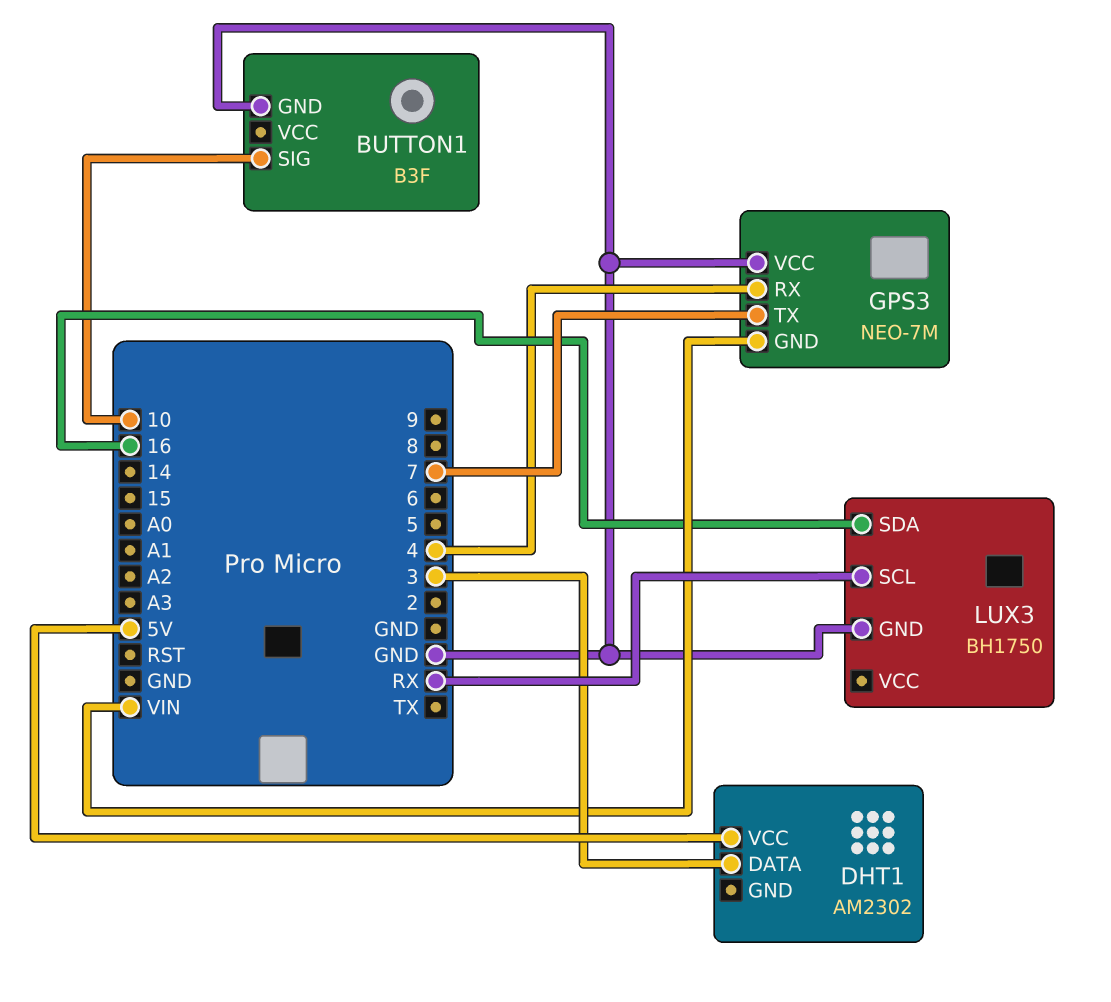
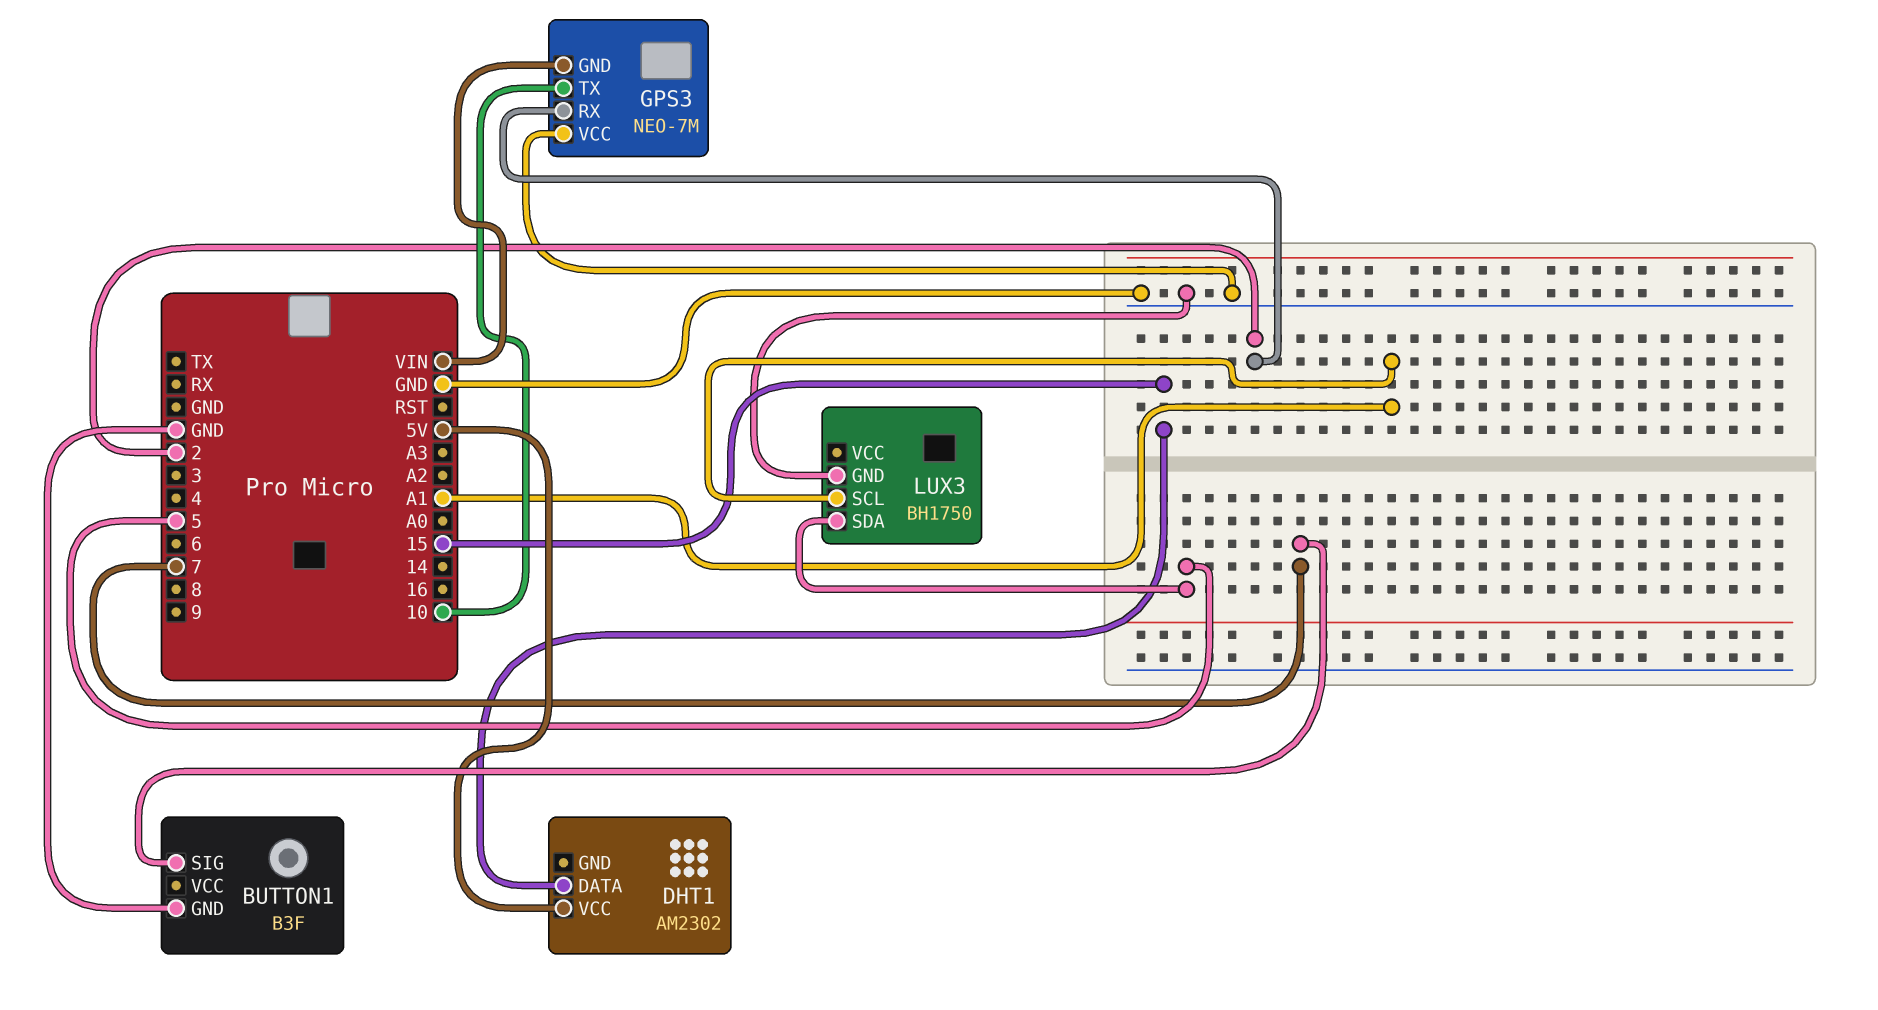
BUTTON1 pin SIG: 10 -> 7
DHT1 pin DATA: 3 -> 15
GPS3 pin RX: 4 -> 2
GPS3 pin TX: 7 -> 10
LUX3 pin SCL: RX -> A1
LUX3 pin SDA: 16 -> 5

